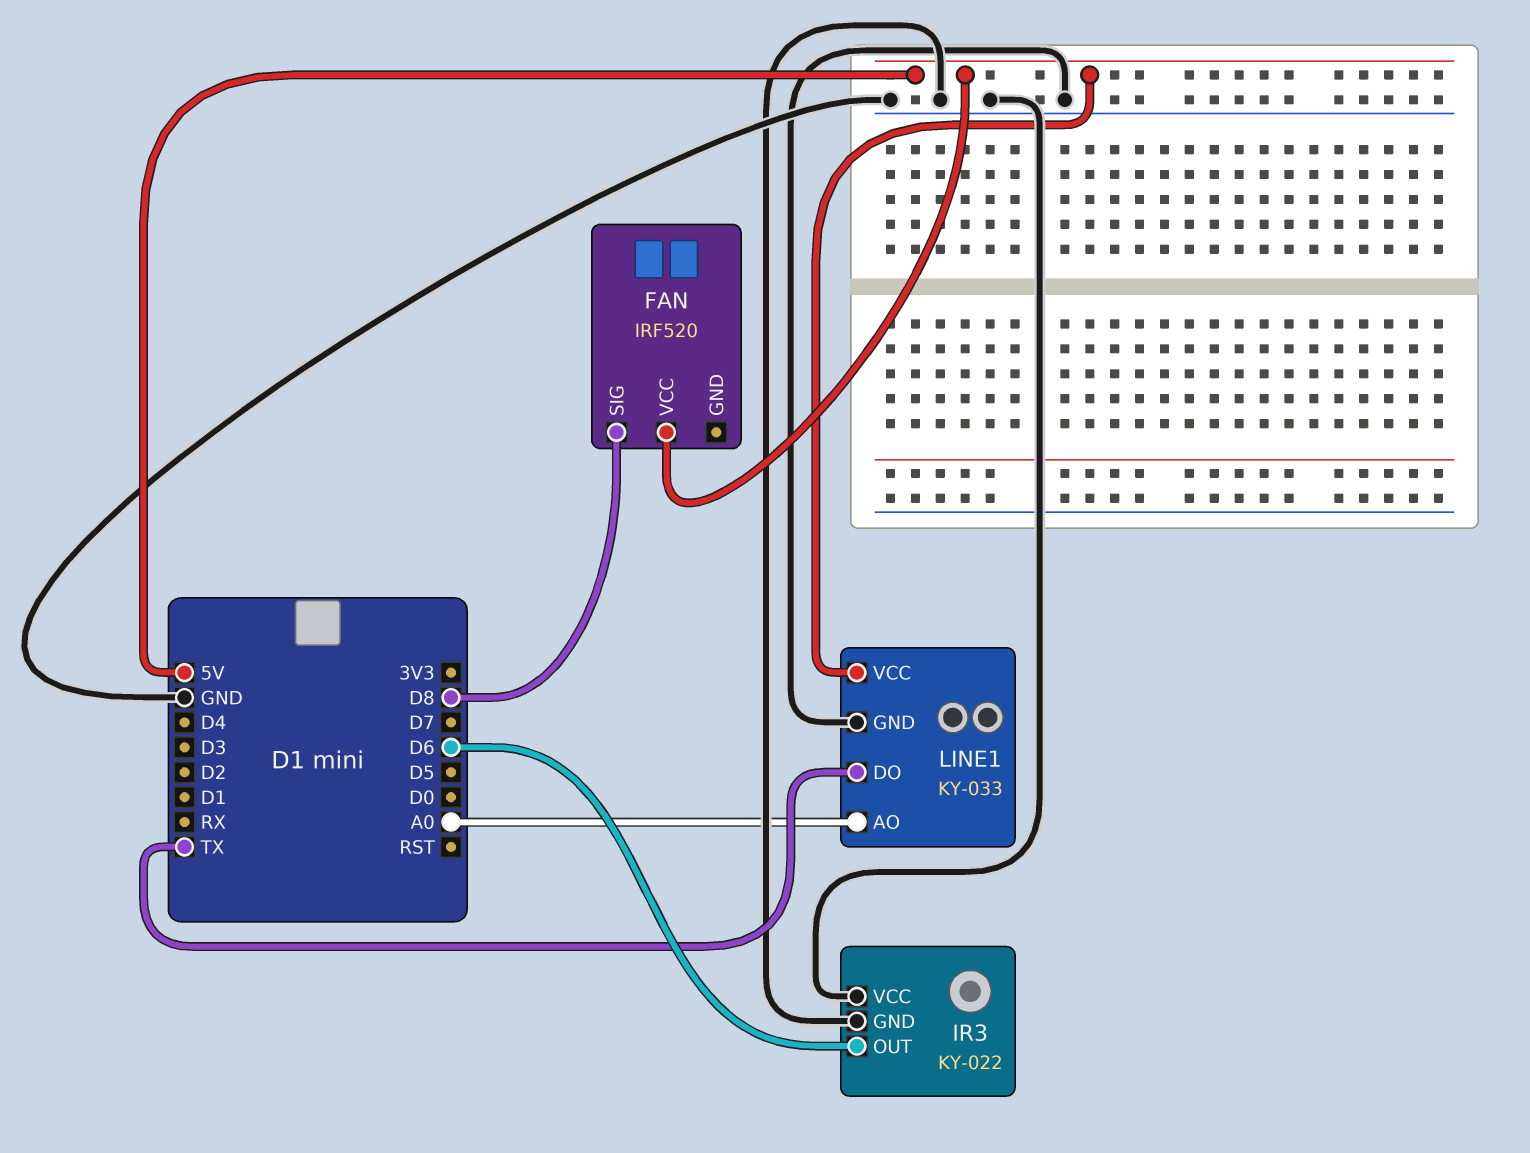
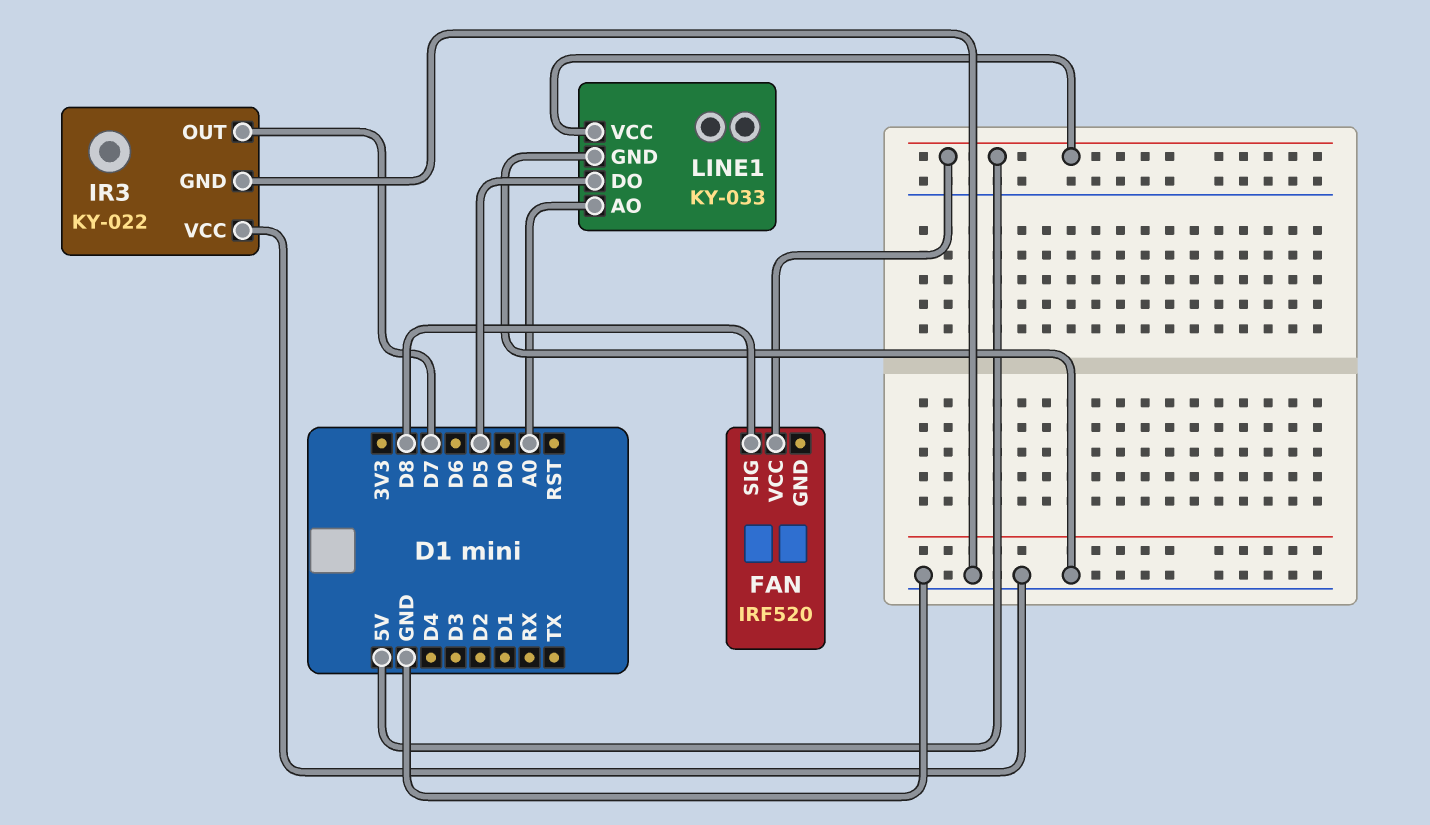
IR3 pin OUT: D6 -> D7
LINE1 pin DO: TX -> D5

